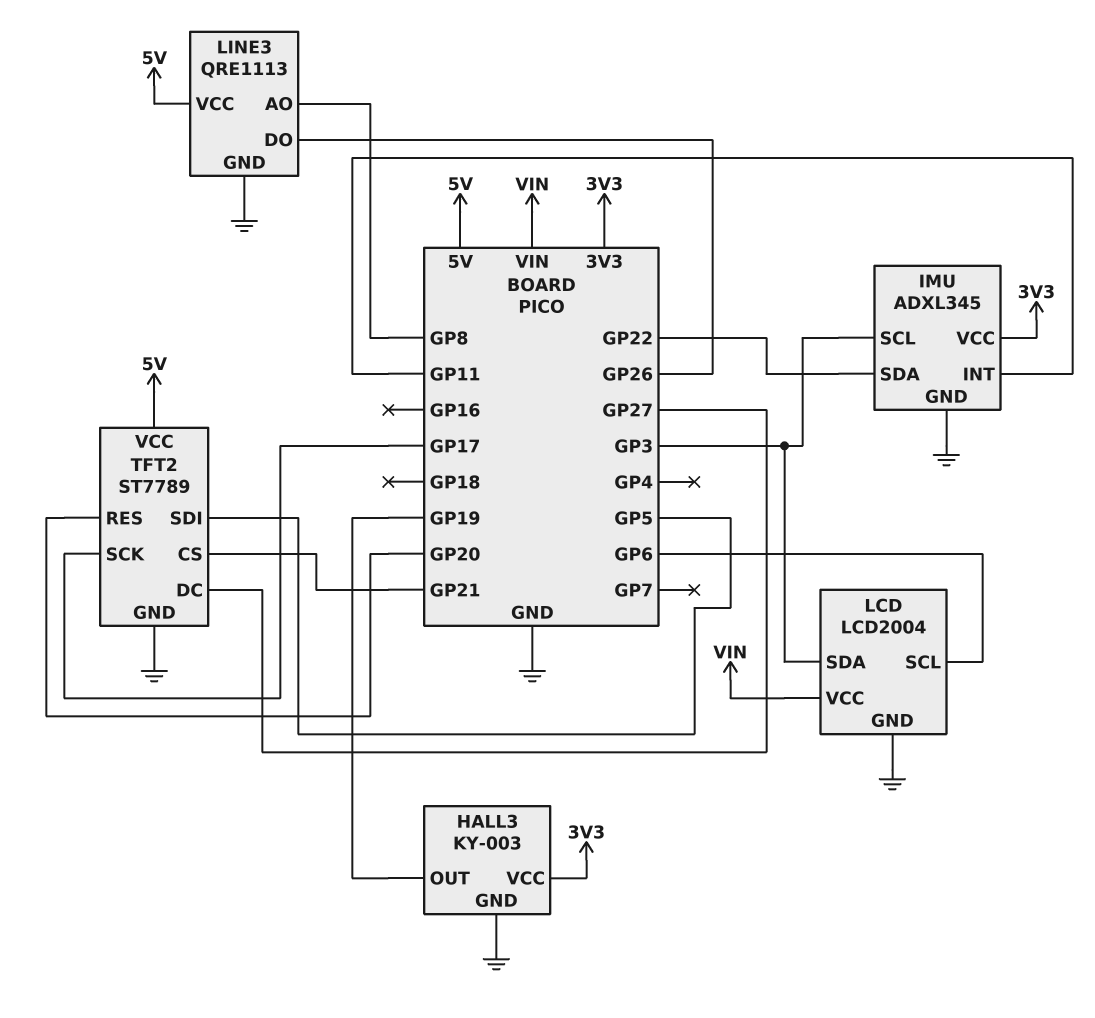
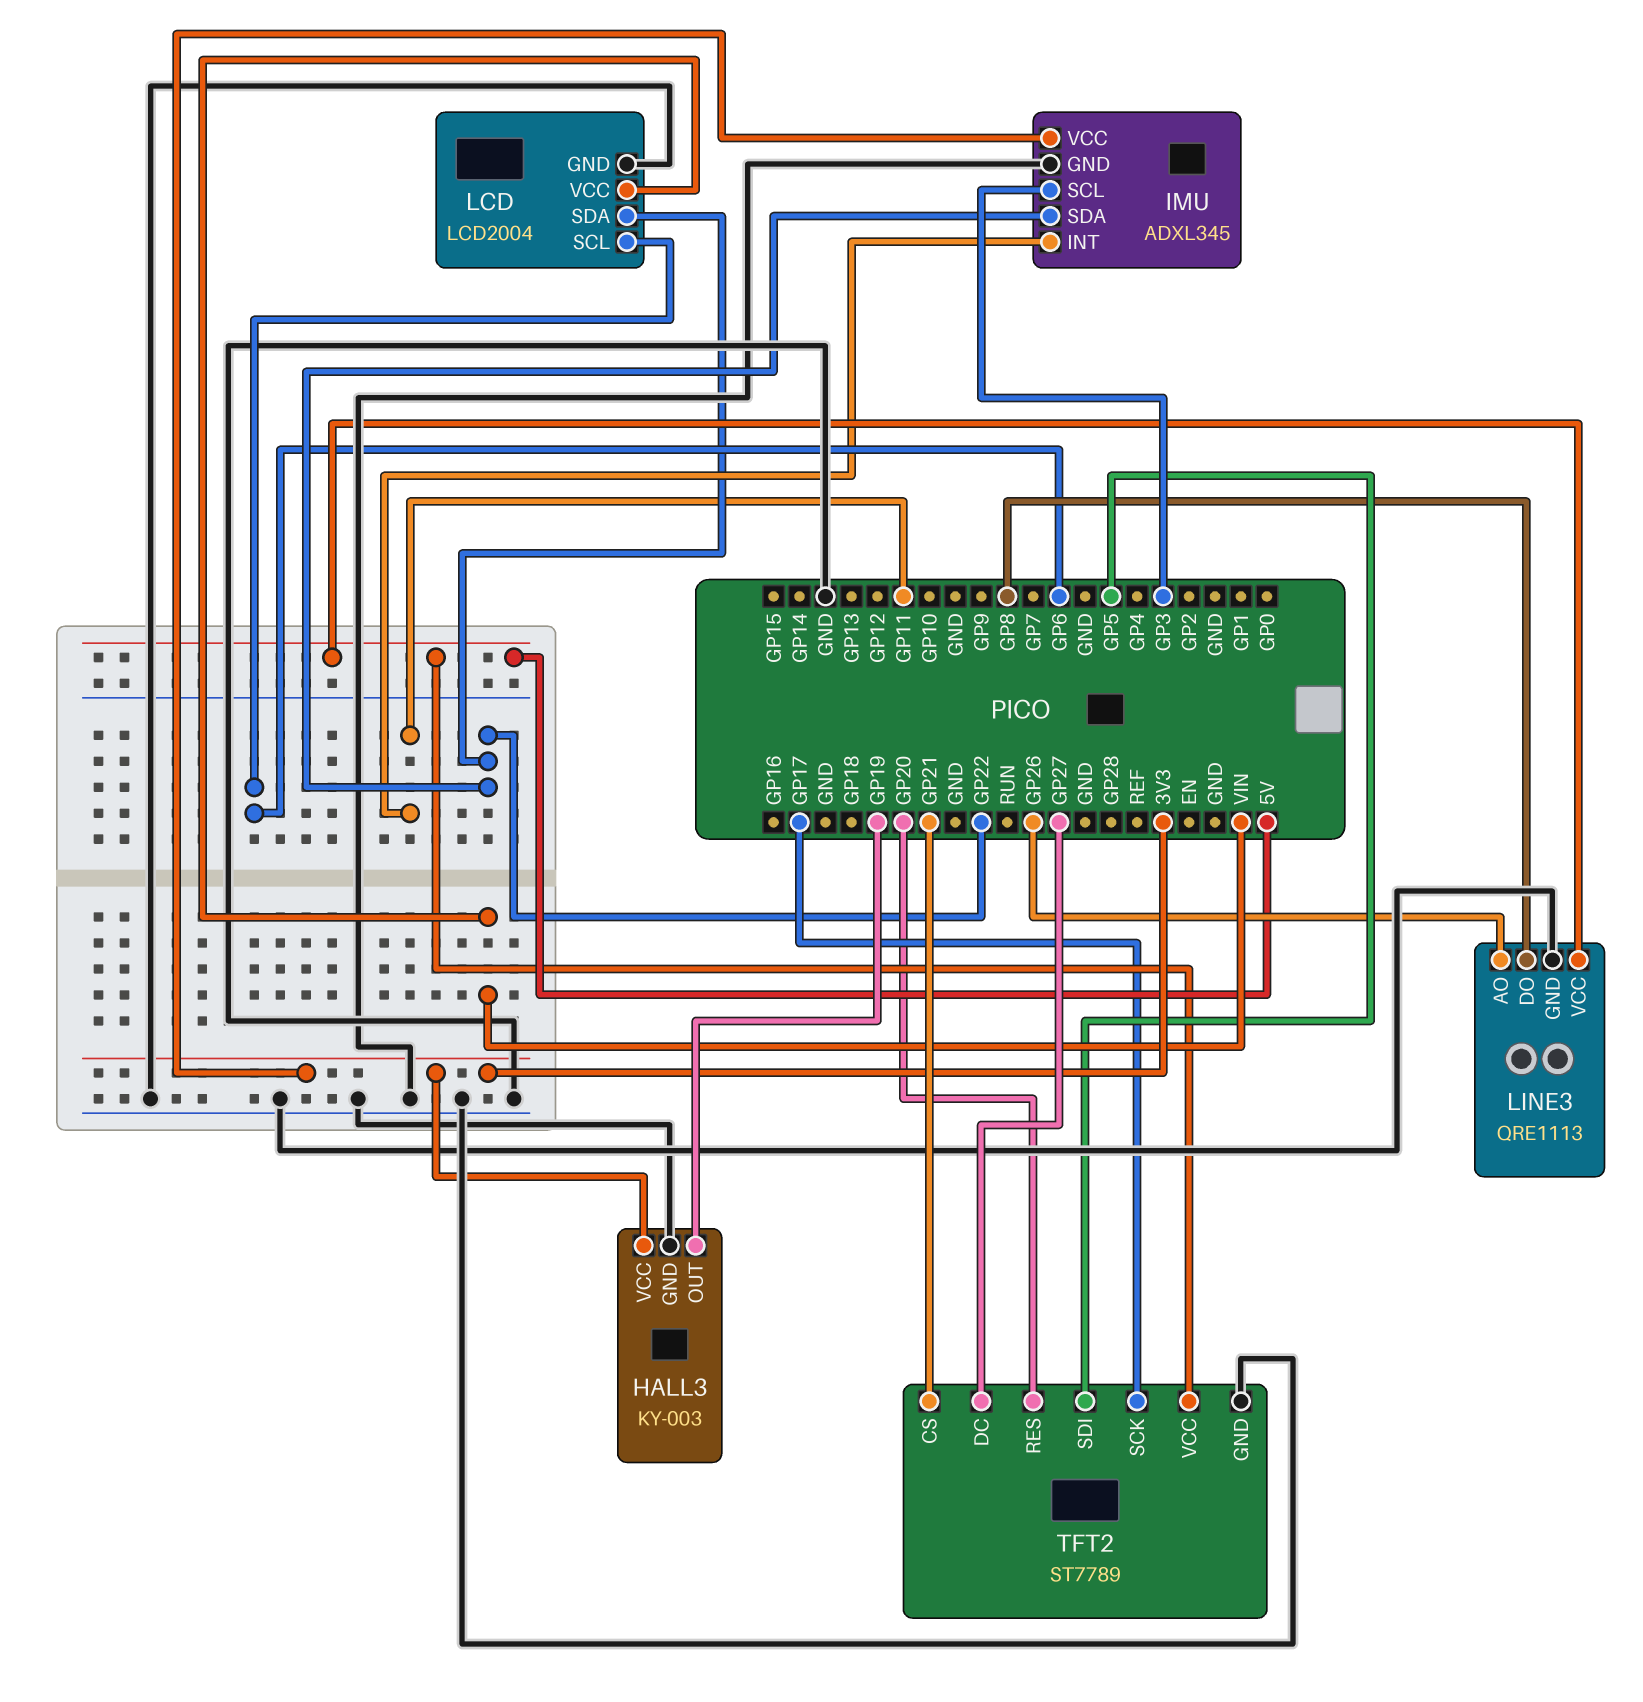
LCD pin SDA: GP3 -> GP22
LINE3 pin AO: GP8 -> GP26
LINE3 pin DO: GP26 -> GP8

